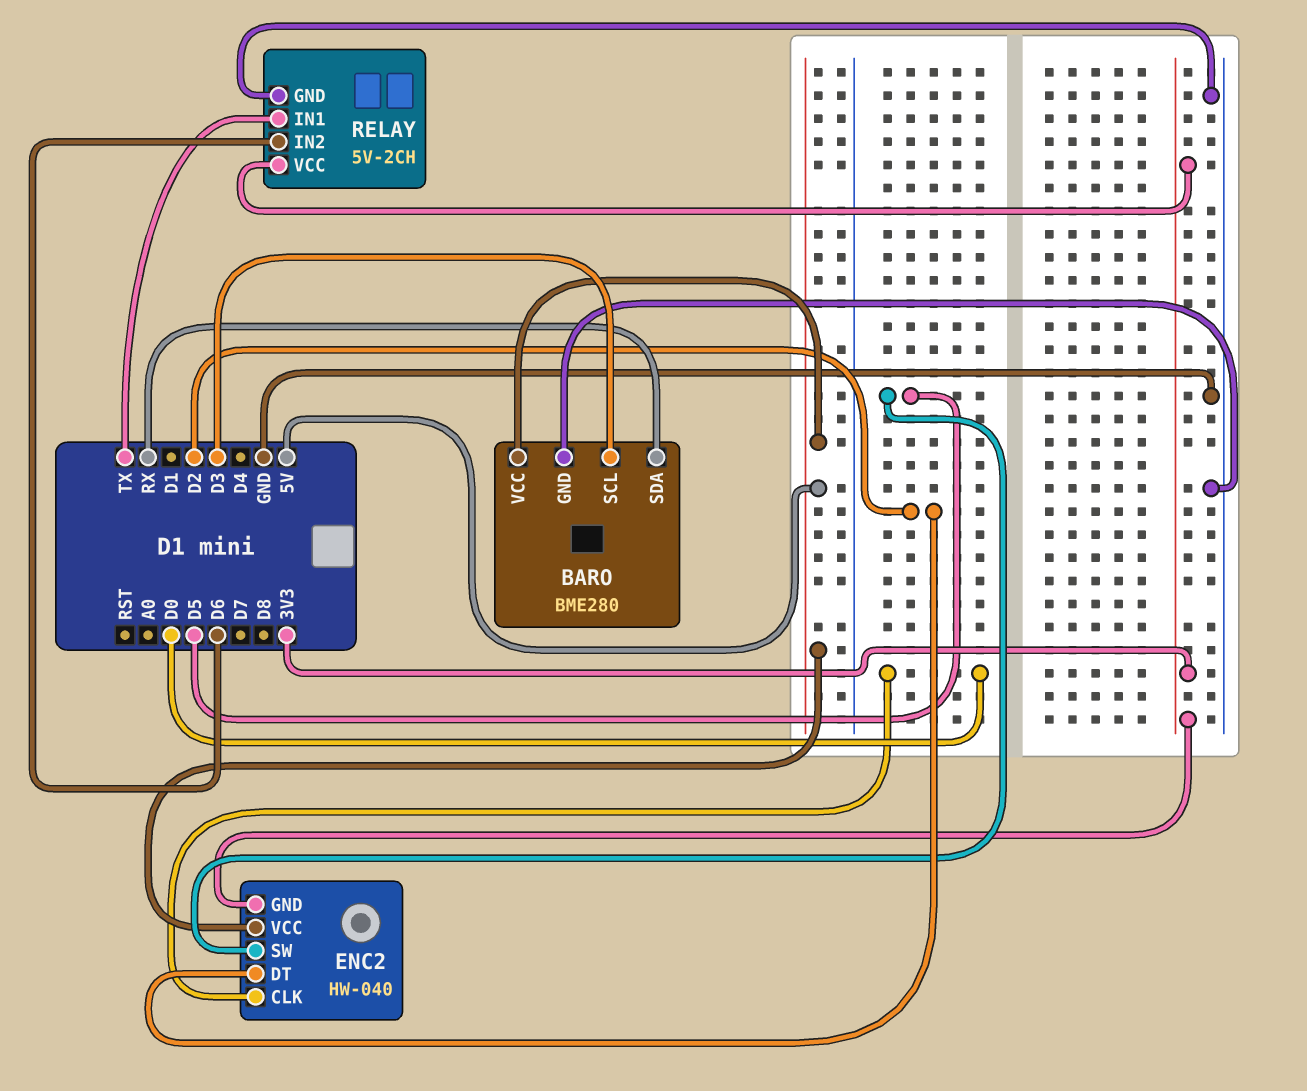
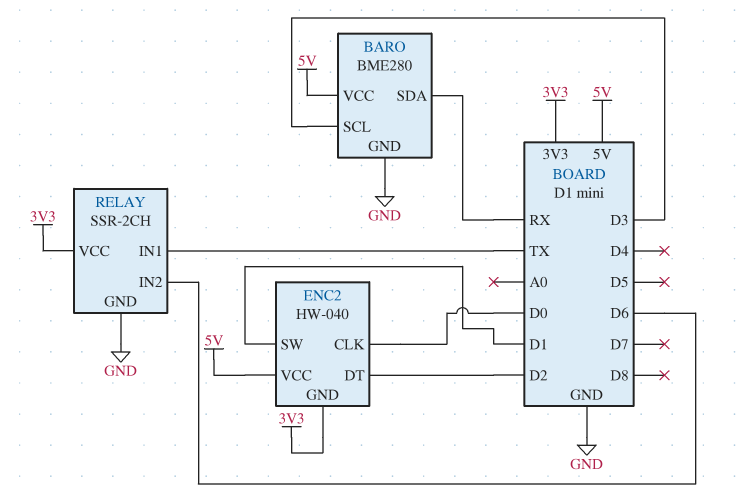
ENC2 pin SW: D5 -> D1
RELAY: 5V-2CH -> SSR-2CH

